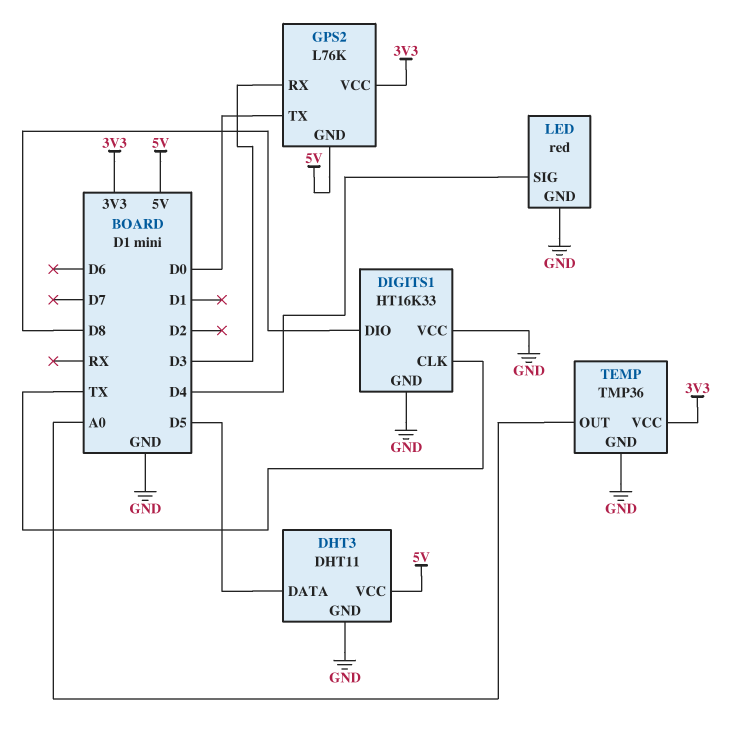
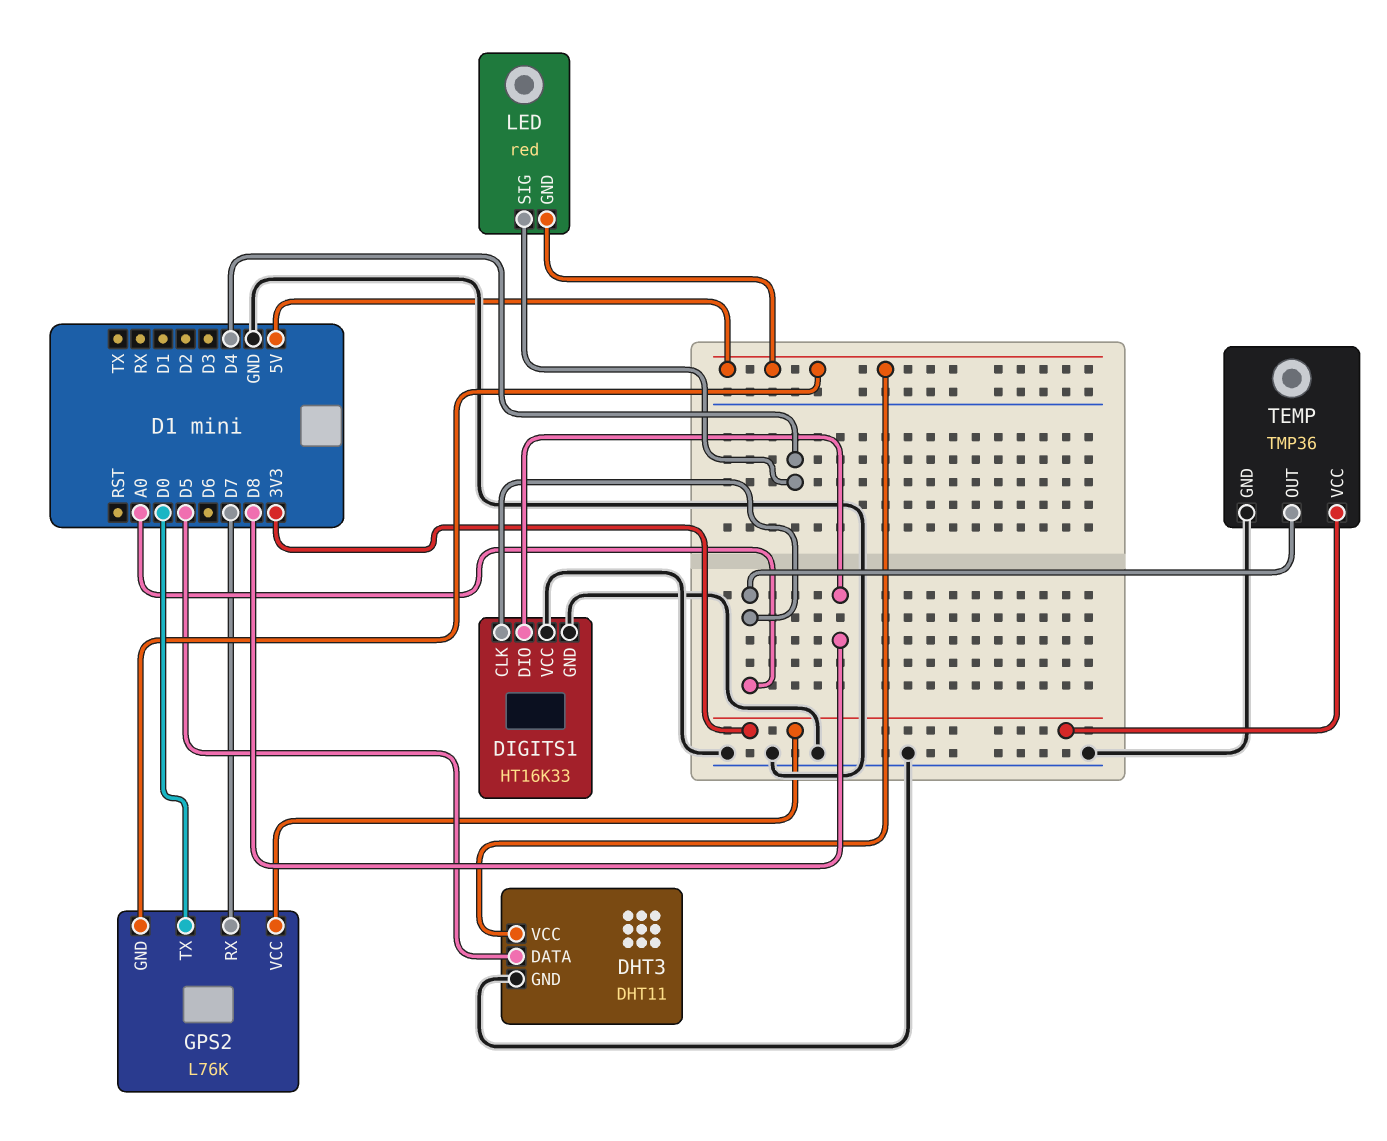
DIGITS1 pin CLK: TX -> A0
GPS2 pin RX: D3 -> D7
LED pin GND: GND -> 5V

